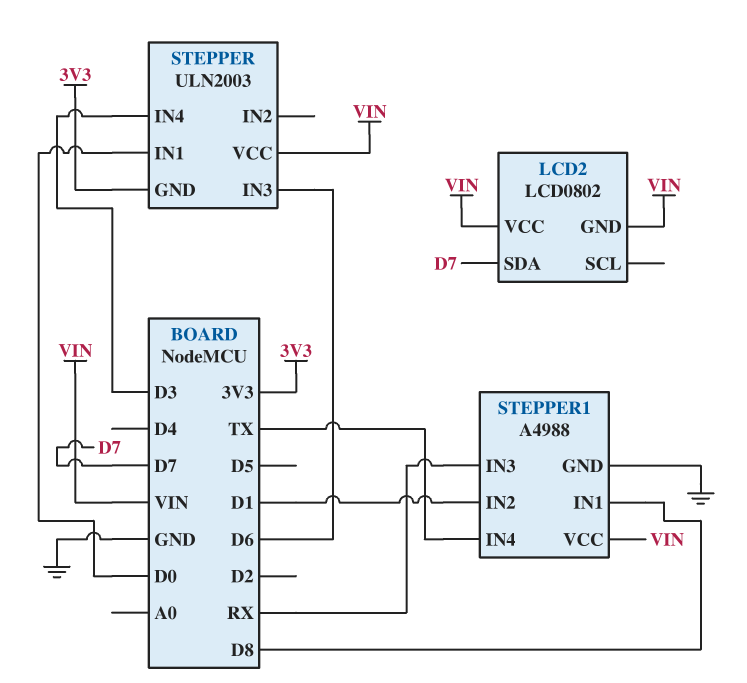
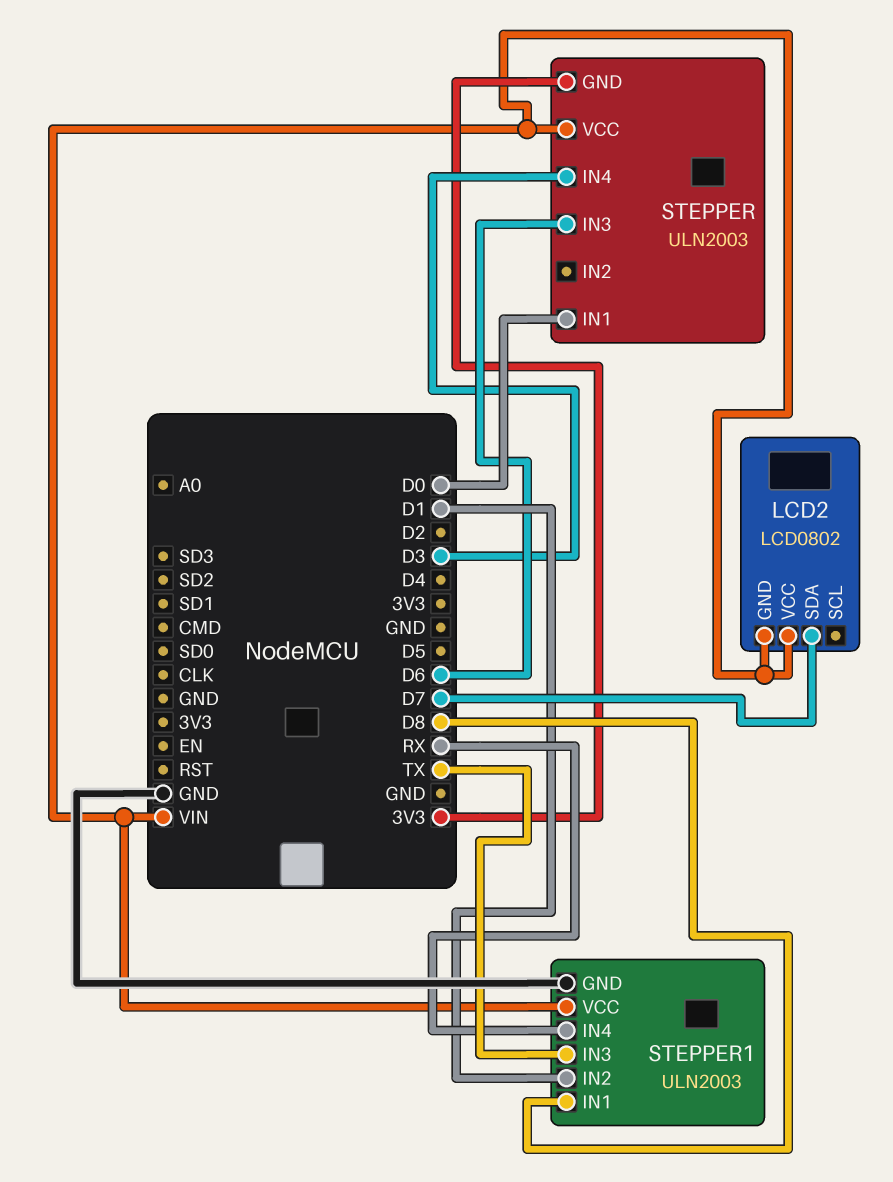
STEPPER1: A4988 -> ULN2003
STEPPER1 pin IN3: RX -> TX
STEPPER1 pin IN4: TX -> RX

